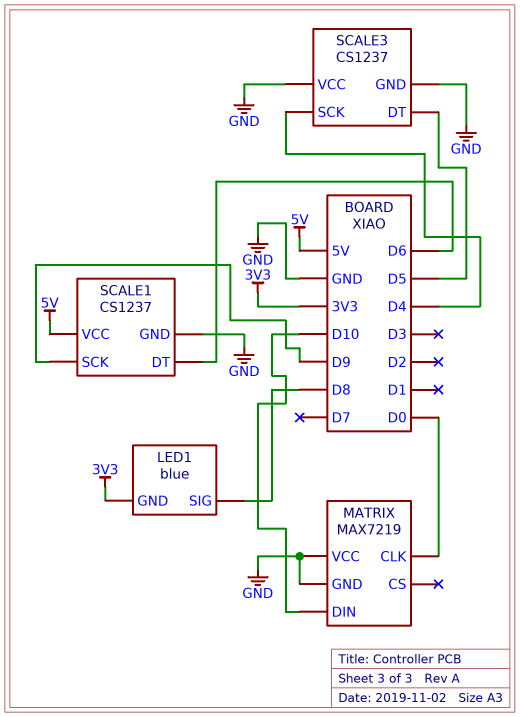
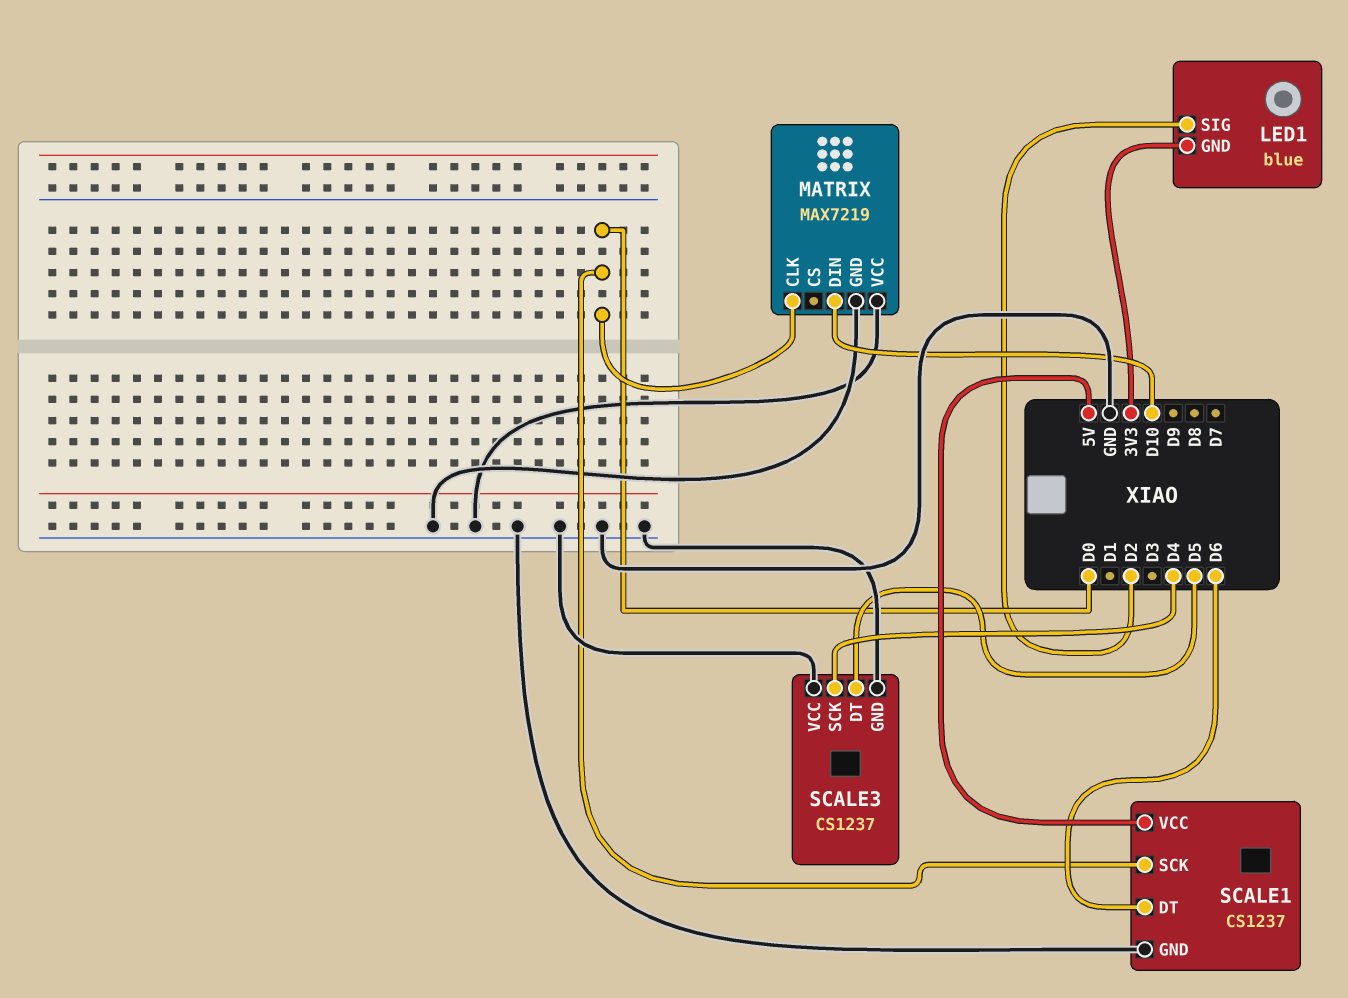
LED1 pin SIG: D8 -> D2
SCALE1 pin SCK: D9 -> D0

